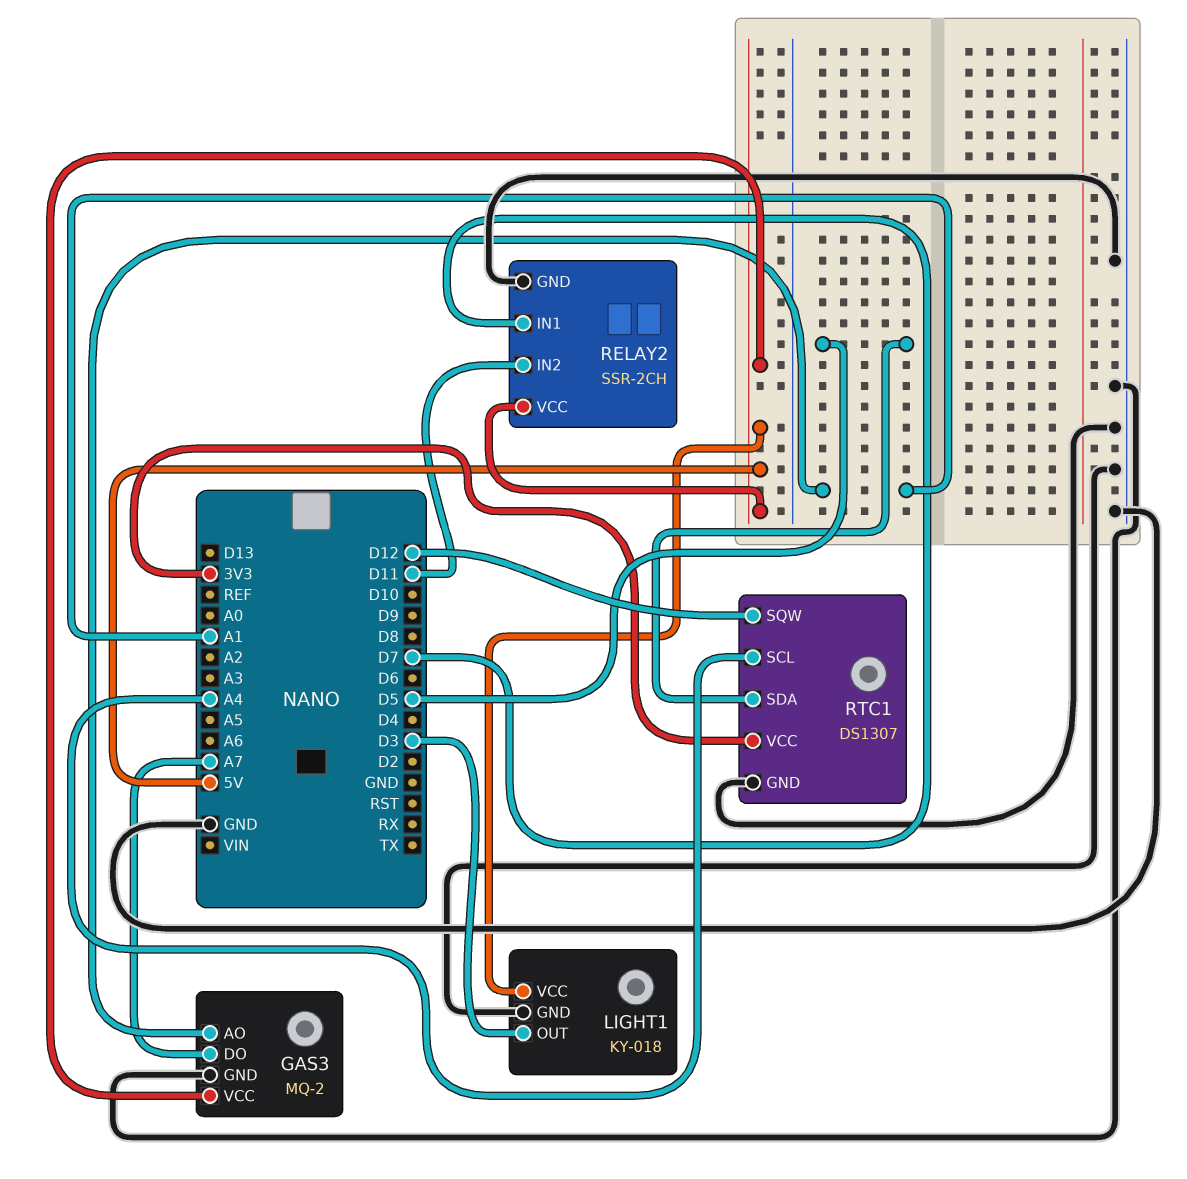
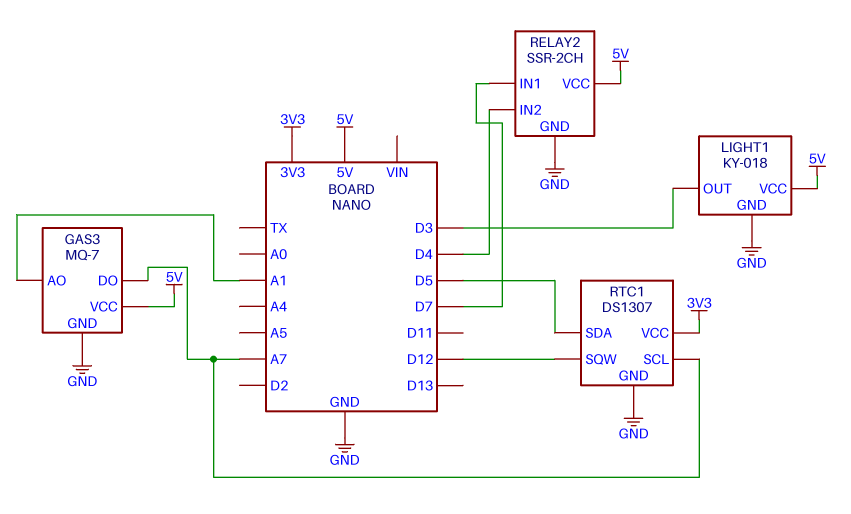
GAS3: MQ-2 -> MQ-7
RELAY2 pin IN2: D11 -> D4
RTC1 pin SCL: A4 -> A7

